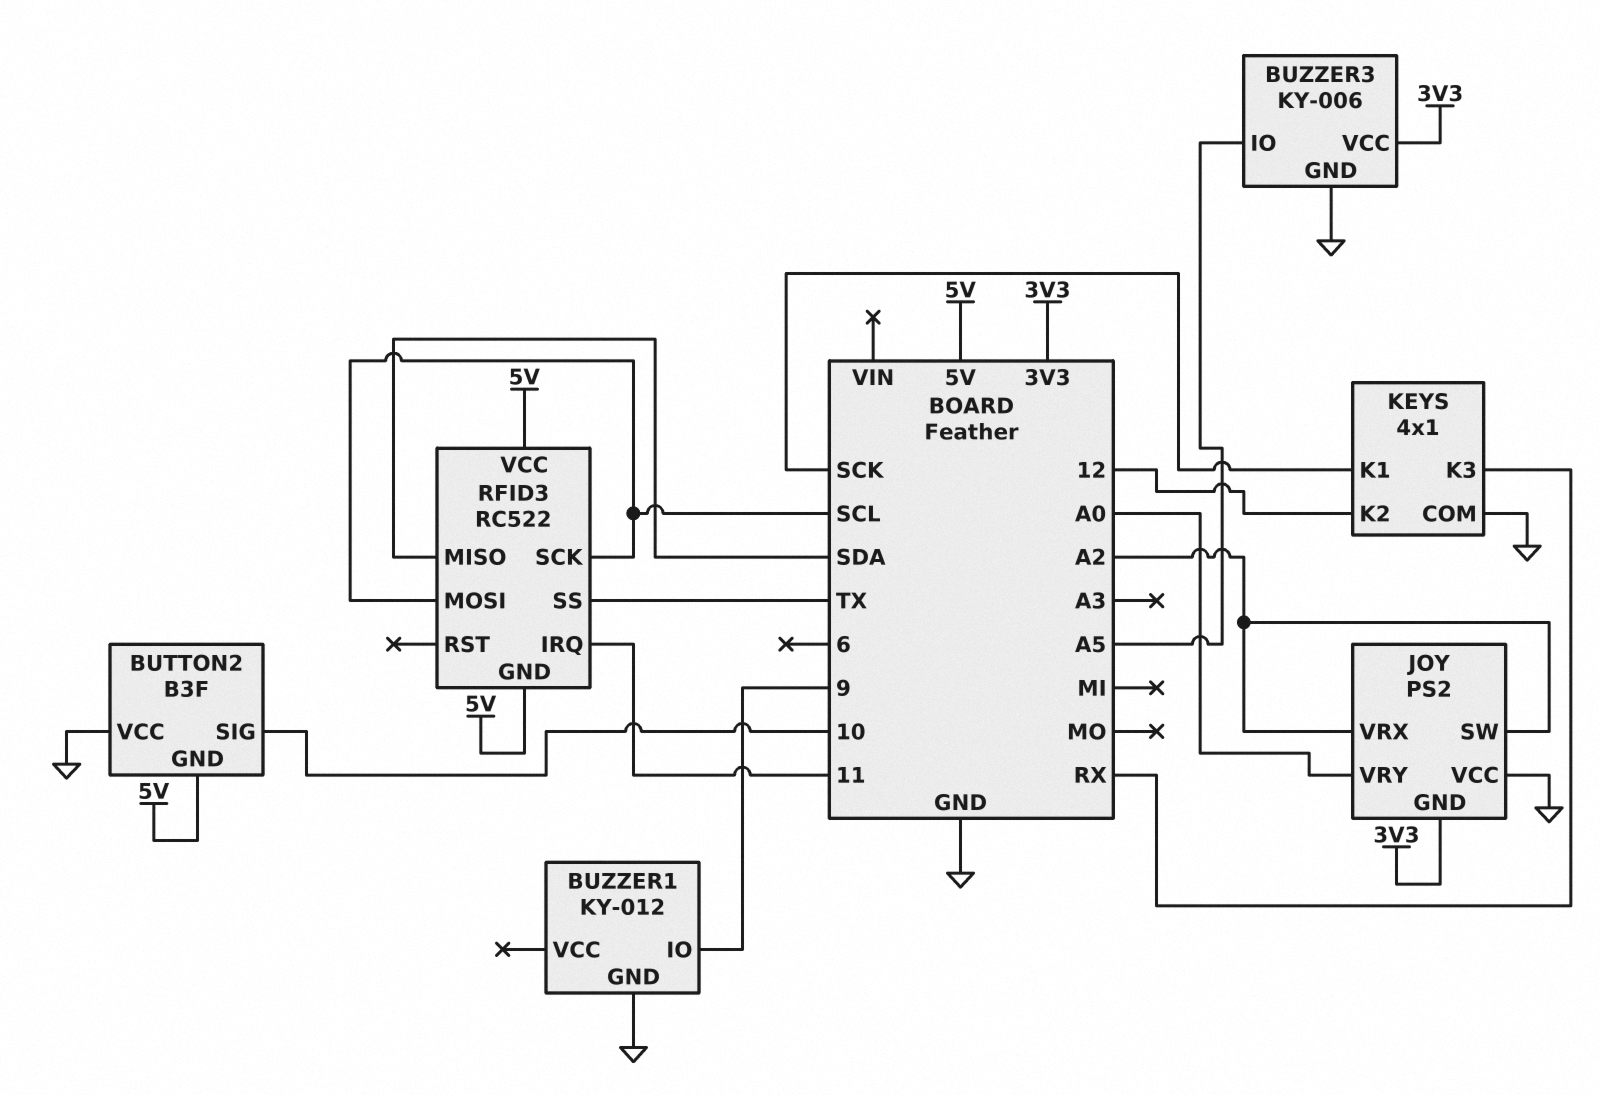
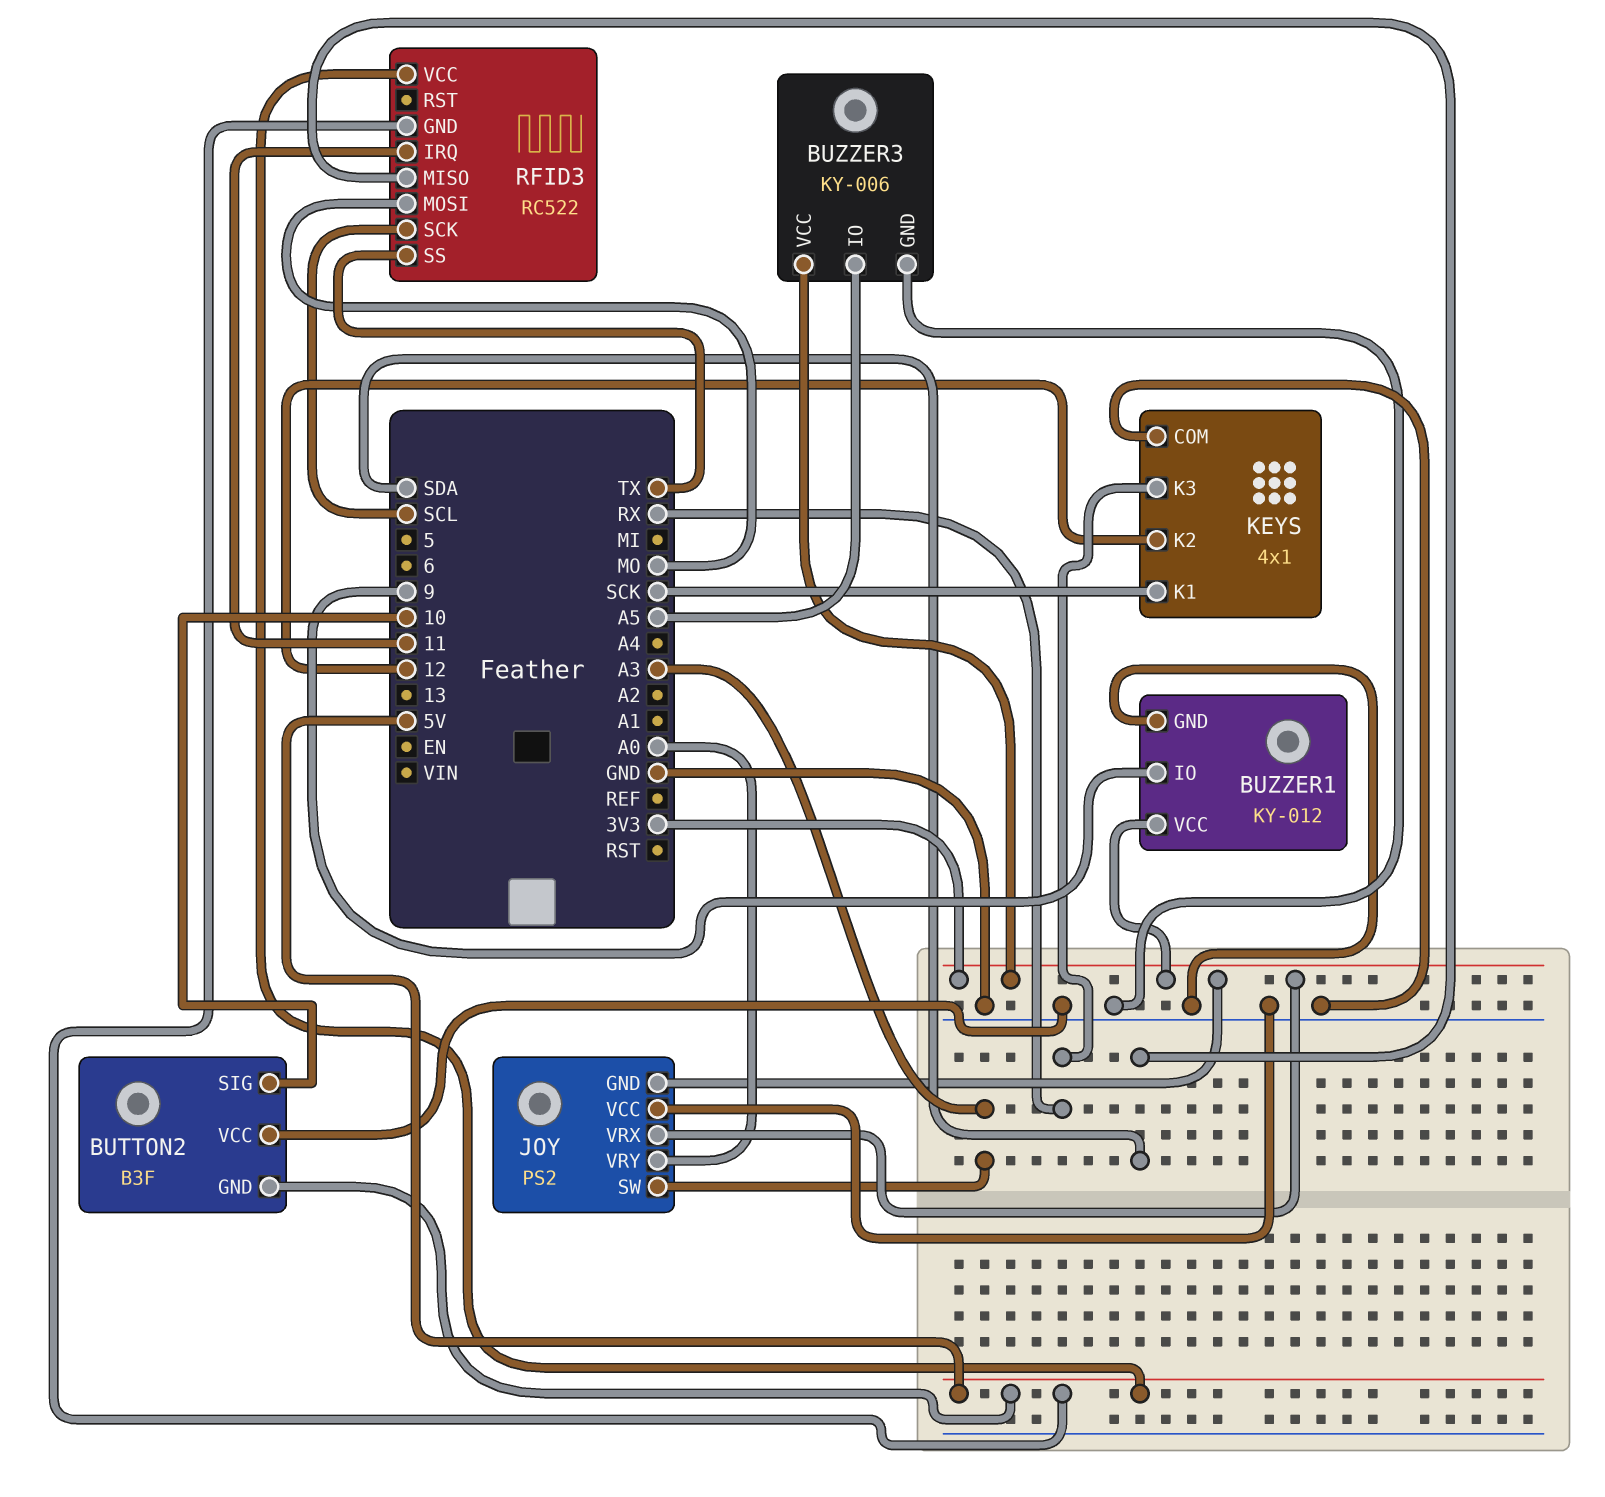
BUZZER1 pin VCC: none -> 3V3
JOY pin SW: A2 -> A3
JOY pin VRX: A2 -> 3V3
RFID3 pin MOSI: SCL -> MO

